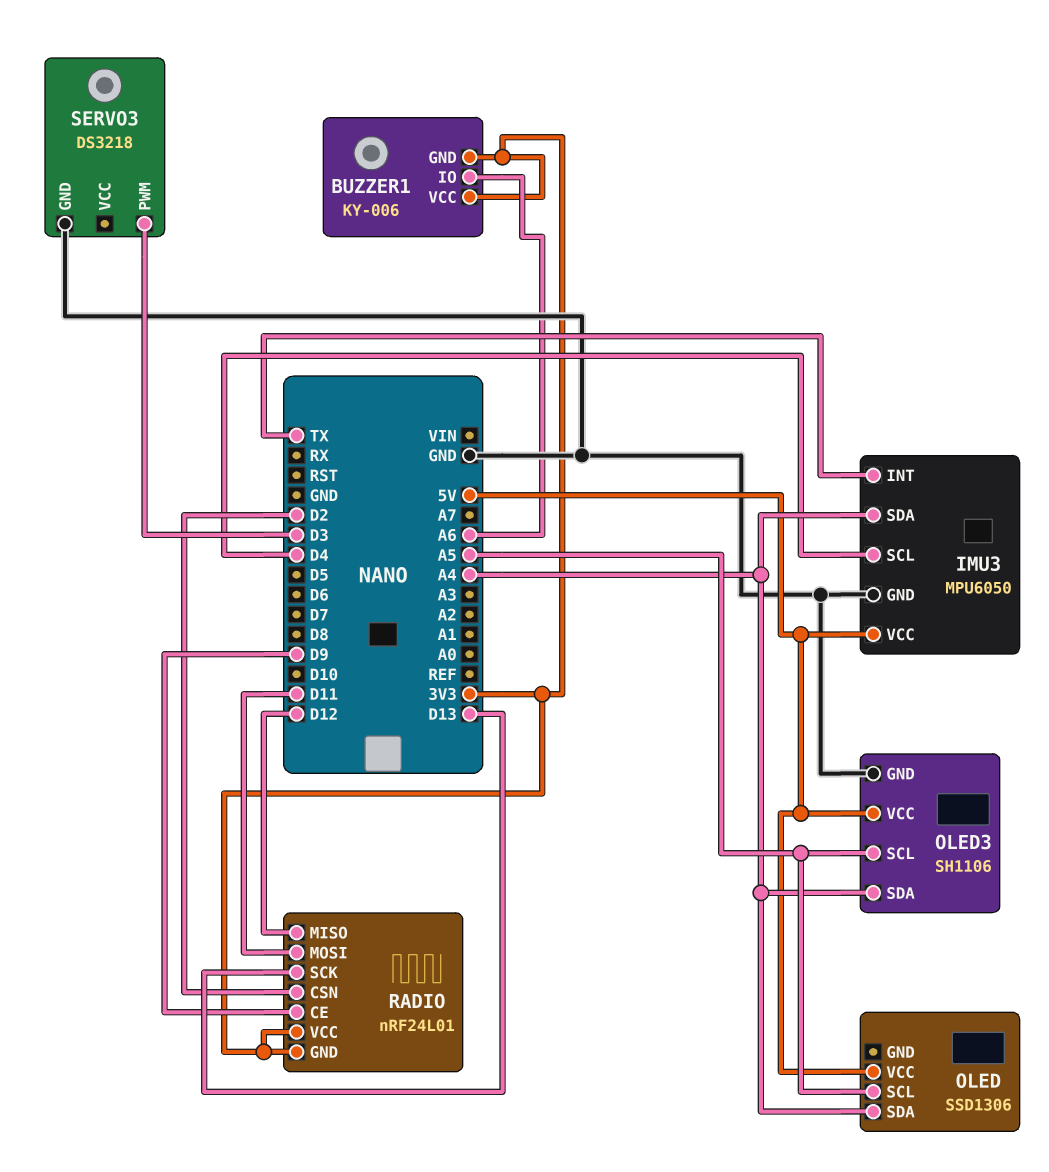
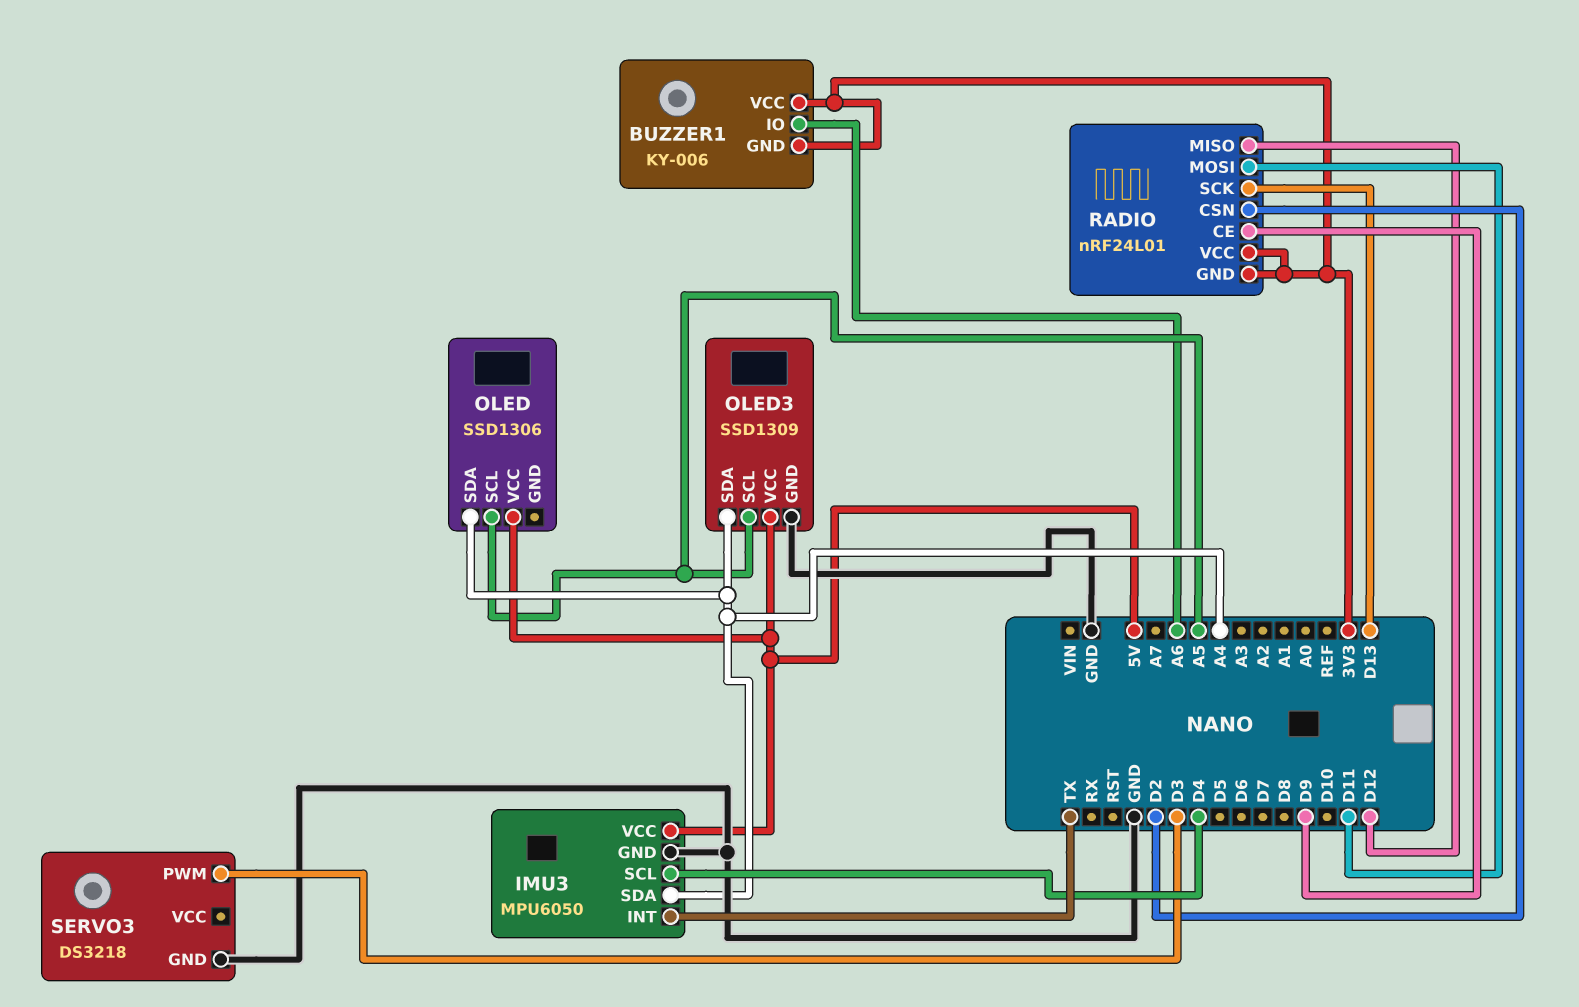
OLED3: SH1106 -> SSD1309

